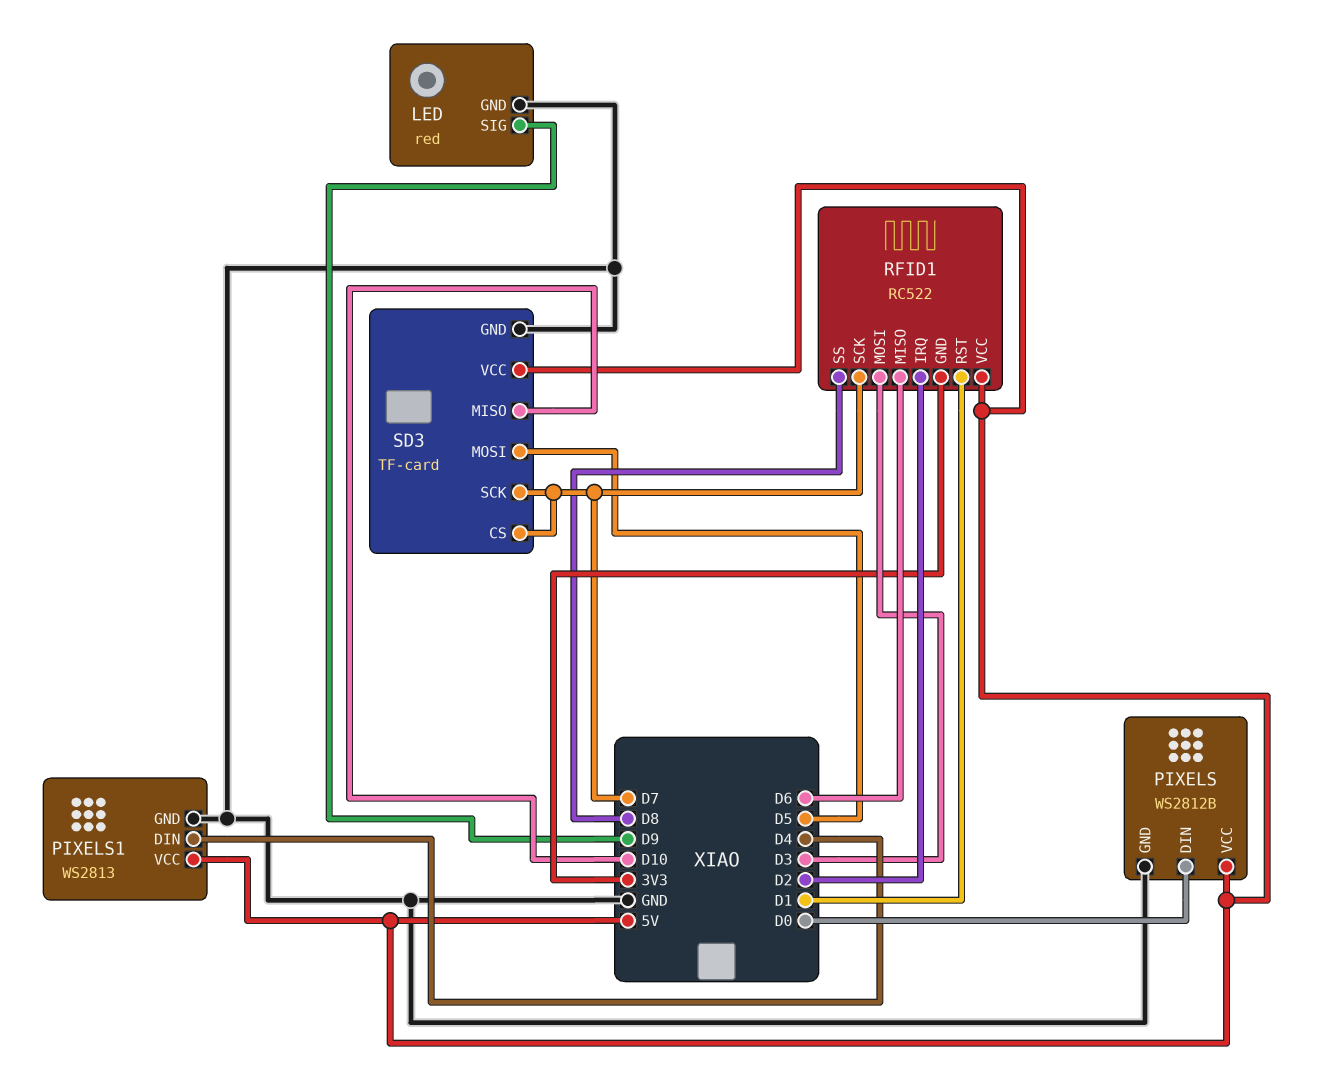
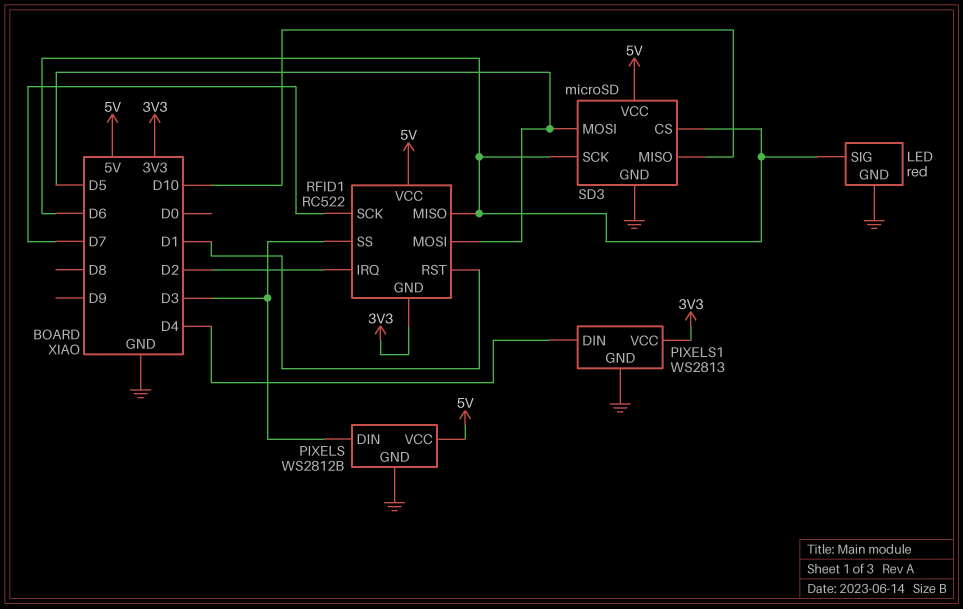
LED pin SIG: D9 -> D6
PIXELS pin DIN: D0 -> D3
PIXELS1 pin VCC: 5V -> 3V3
RFID1 pin MOSI: D3 -> D5
RFID1 pin SS: D8 -> D3
SD3: TF-card -> microSD
SD3 pin CS: D7 -> D6
SD3 pin SCK: D7 -> D6

